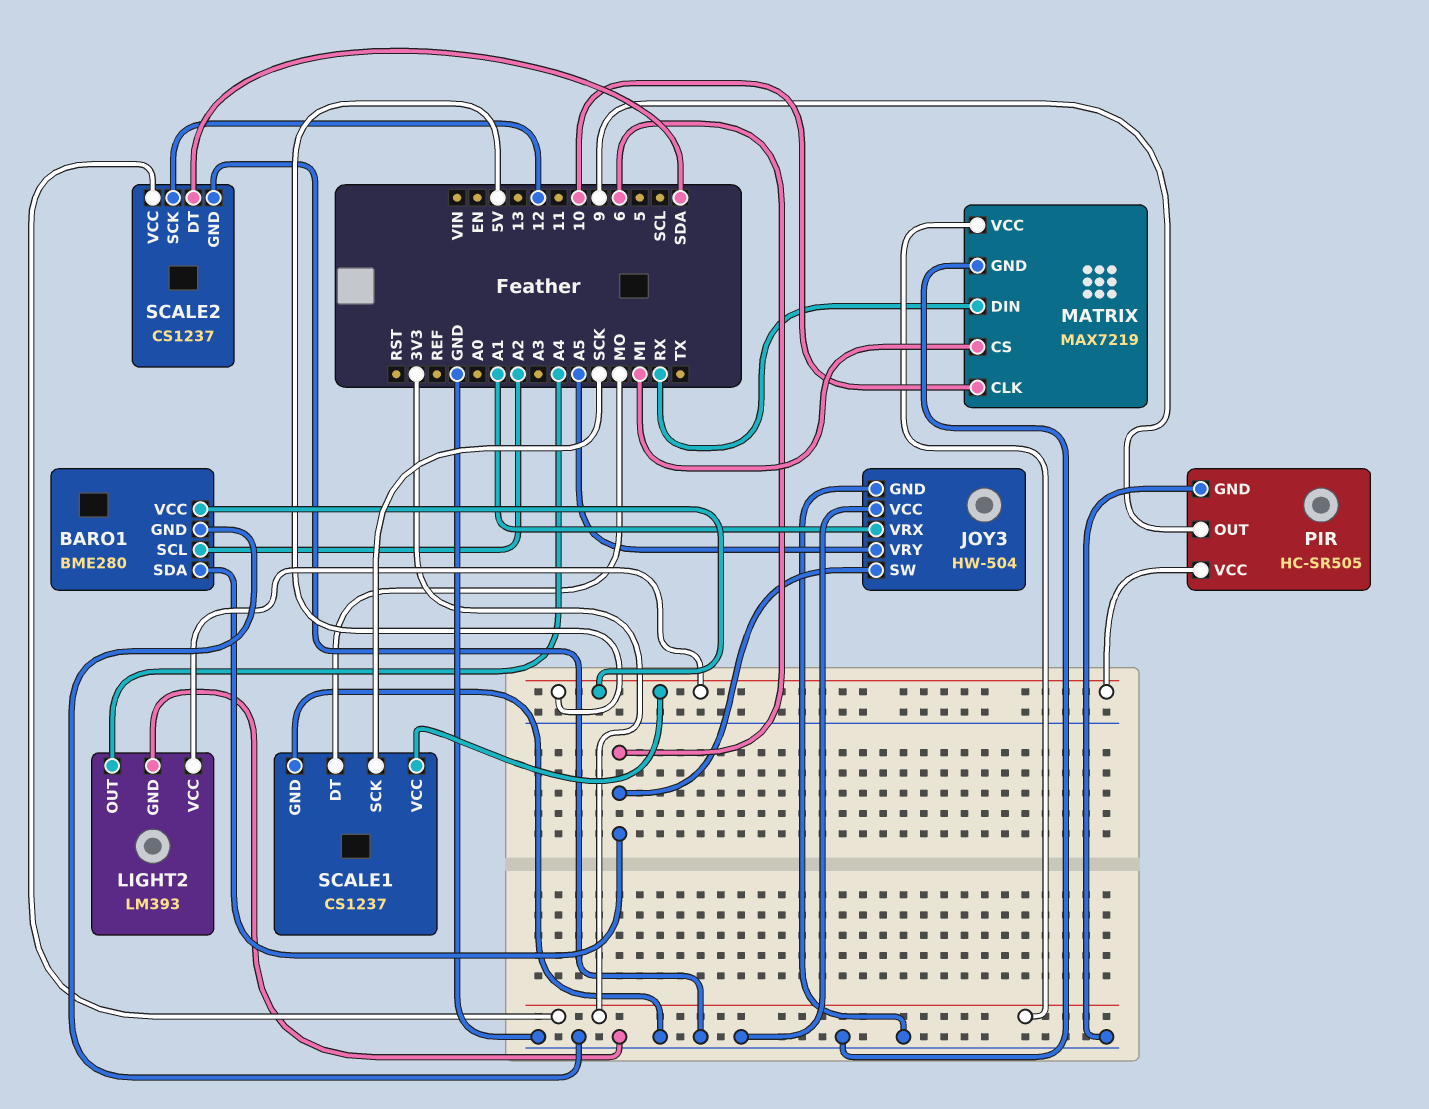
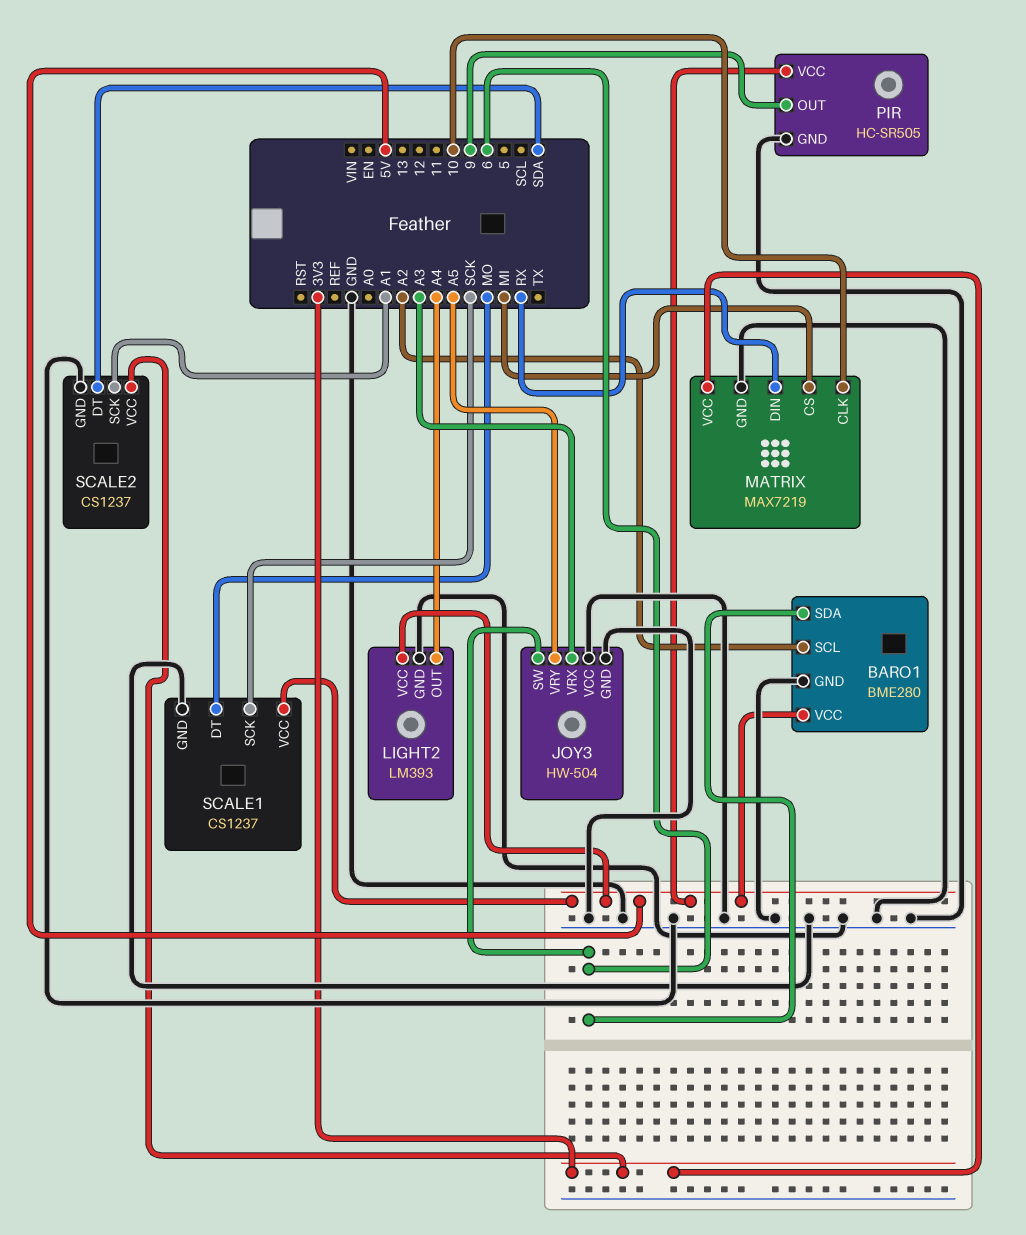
JOY3 pin VRX: A1 -> A3
SCALE2 pin SCK: 12 -> A1

